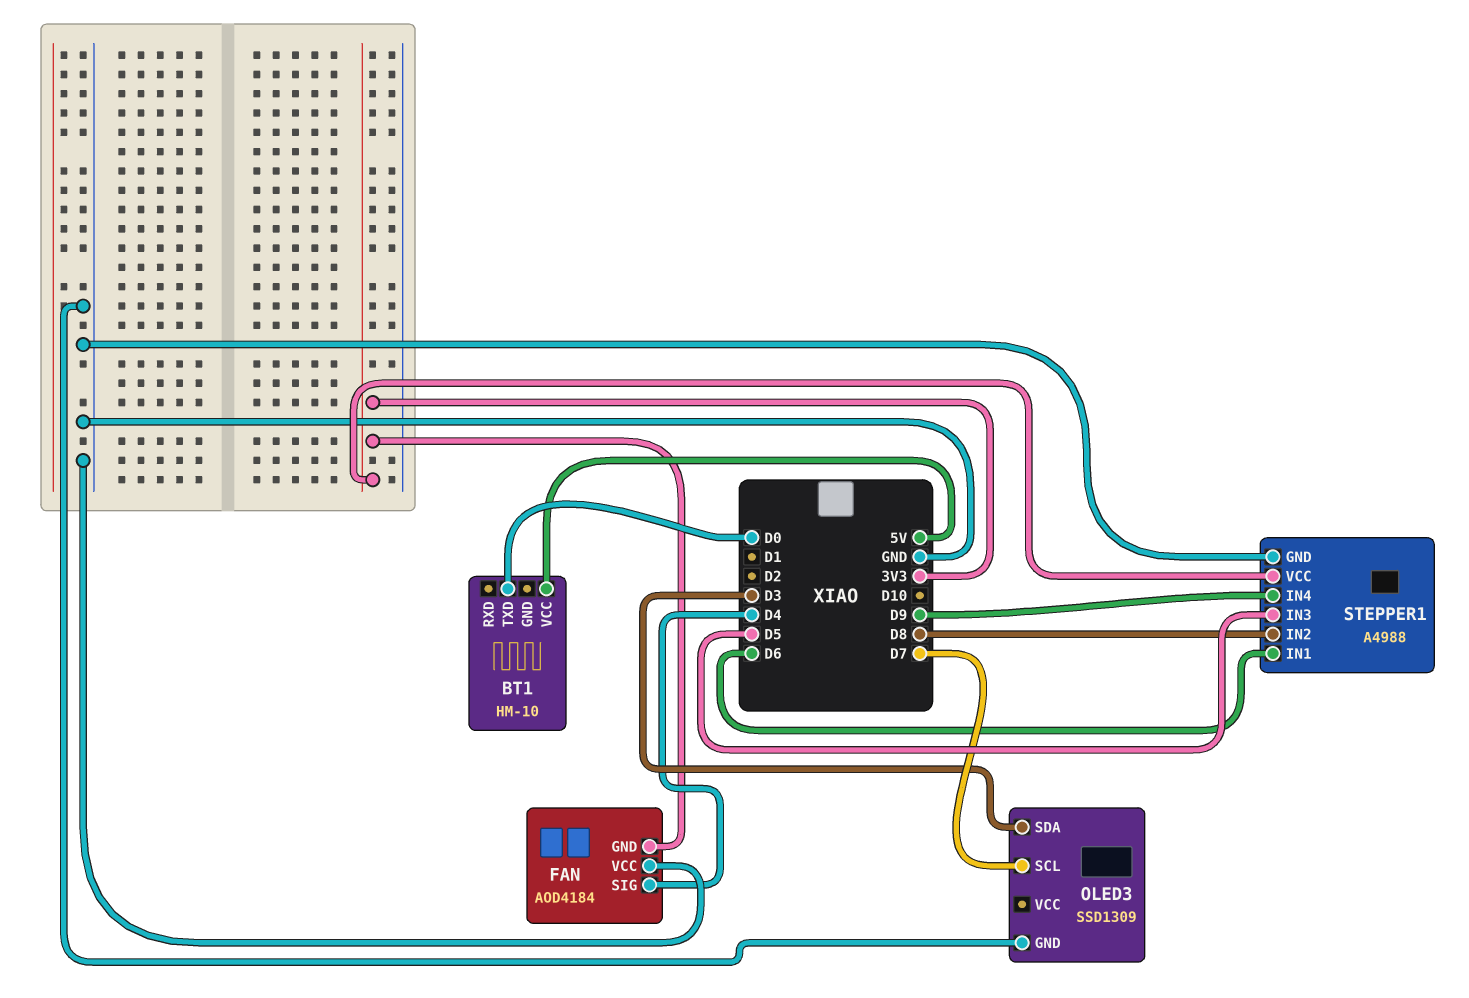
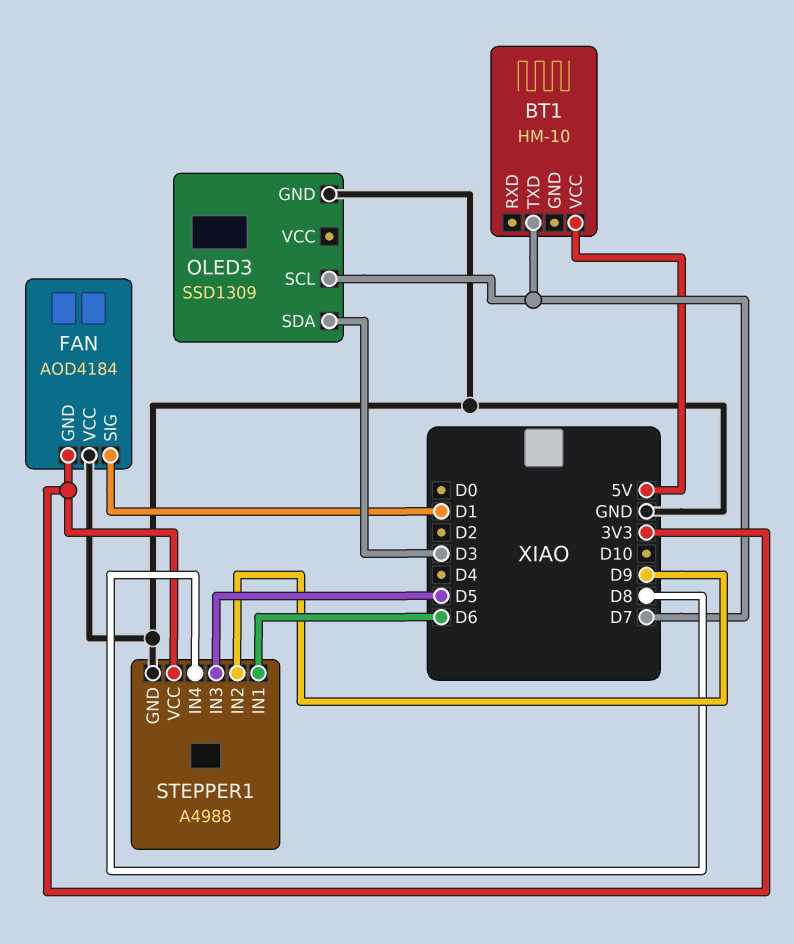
BT1 pin TXD: D0 -> D7
FAN pin SIG: D4 -> D1
STEPPER1 pin IN2: D8 -> D9
STEPPER1 pin IN4: D9 -> D8

